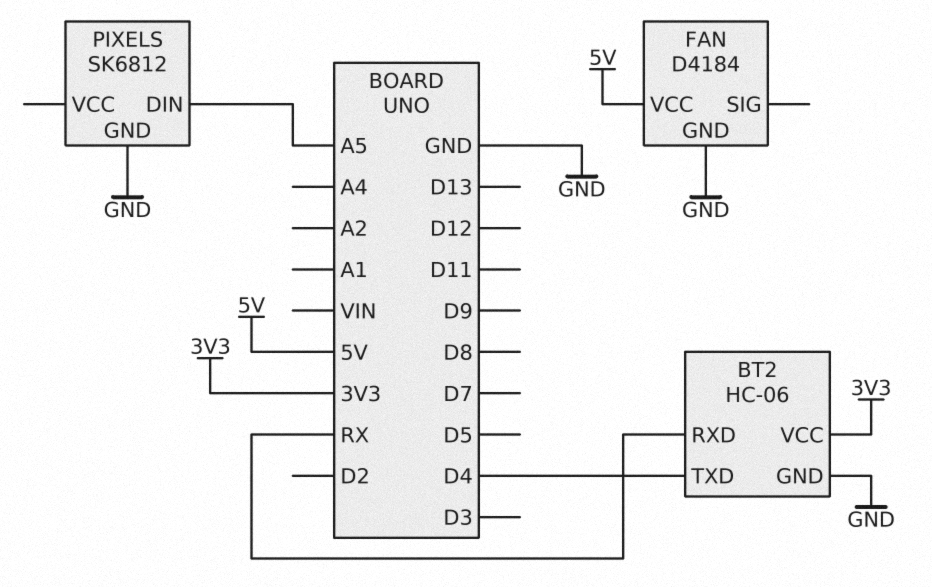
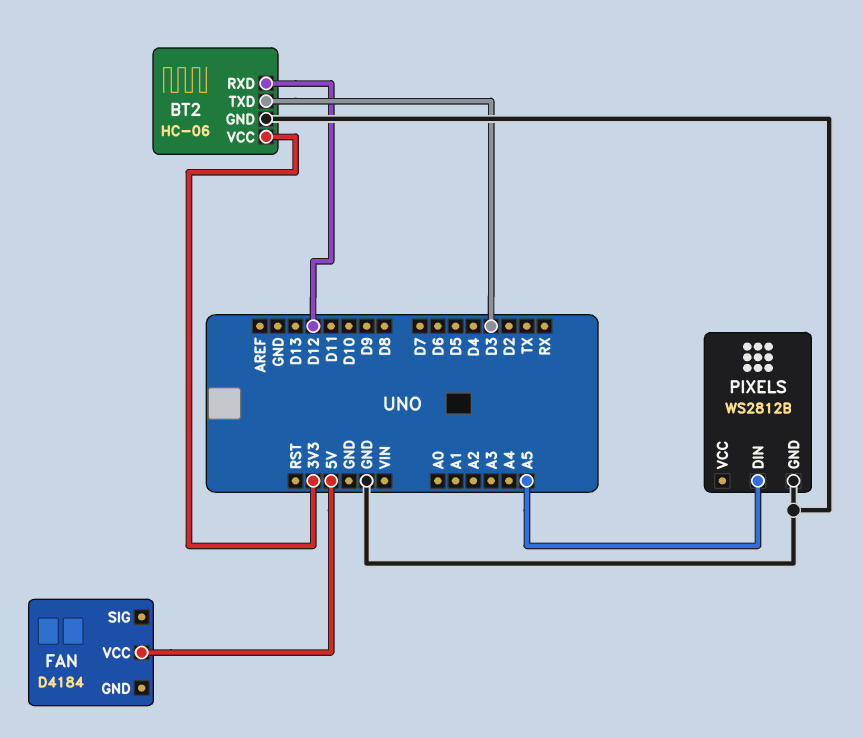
BT2 pin RXD: RX -> D12
BT2 pin TXD: D4 -> D3
FAN pin GND: GND -> none
PIXELS: SK6812 -> WS2812B

